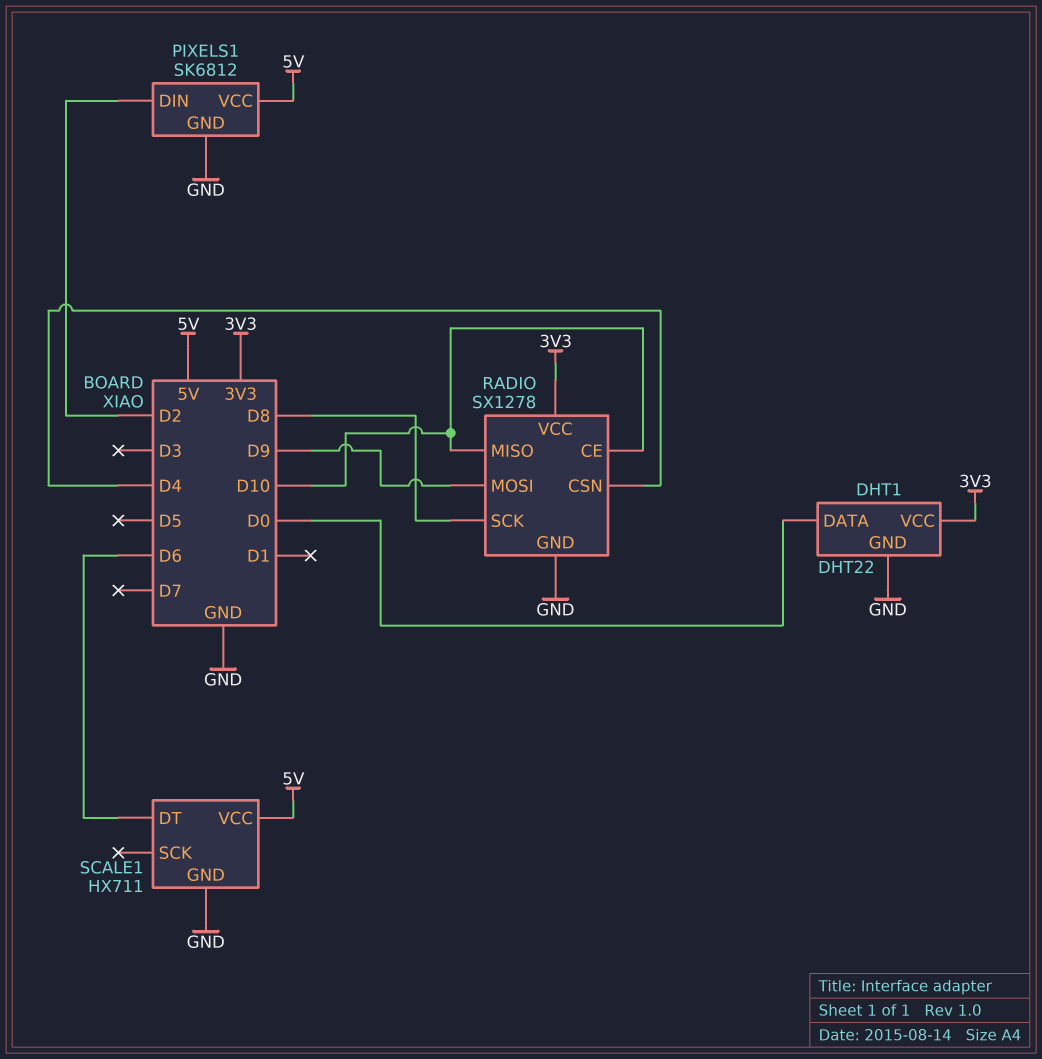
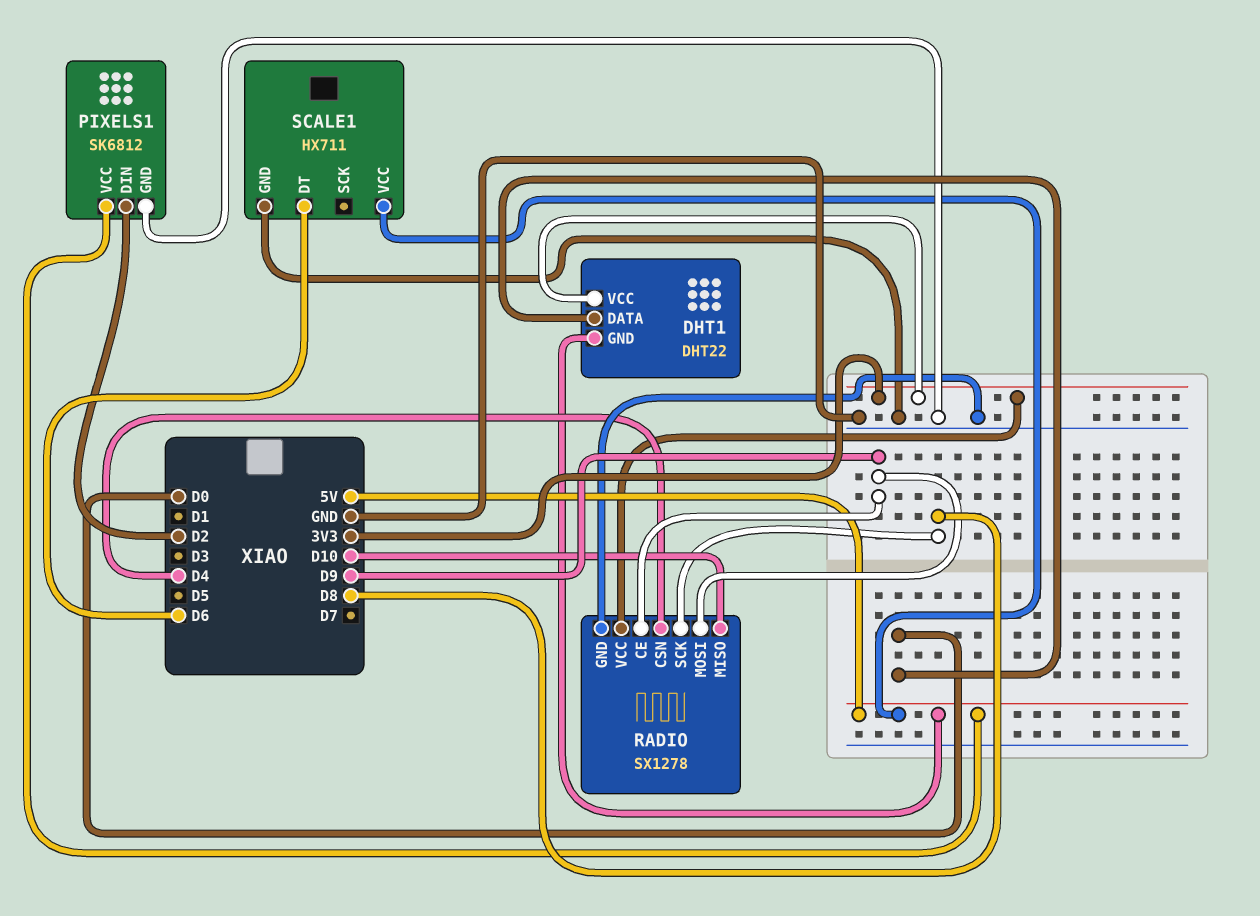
DHT1 pin GND: GND -> 5V
RADIO pin CE: D10 -> D9

